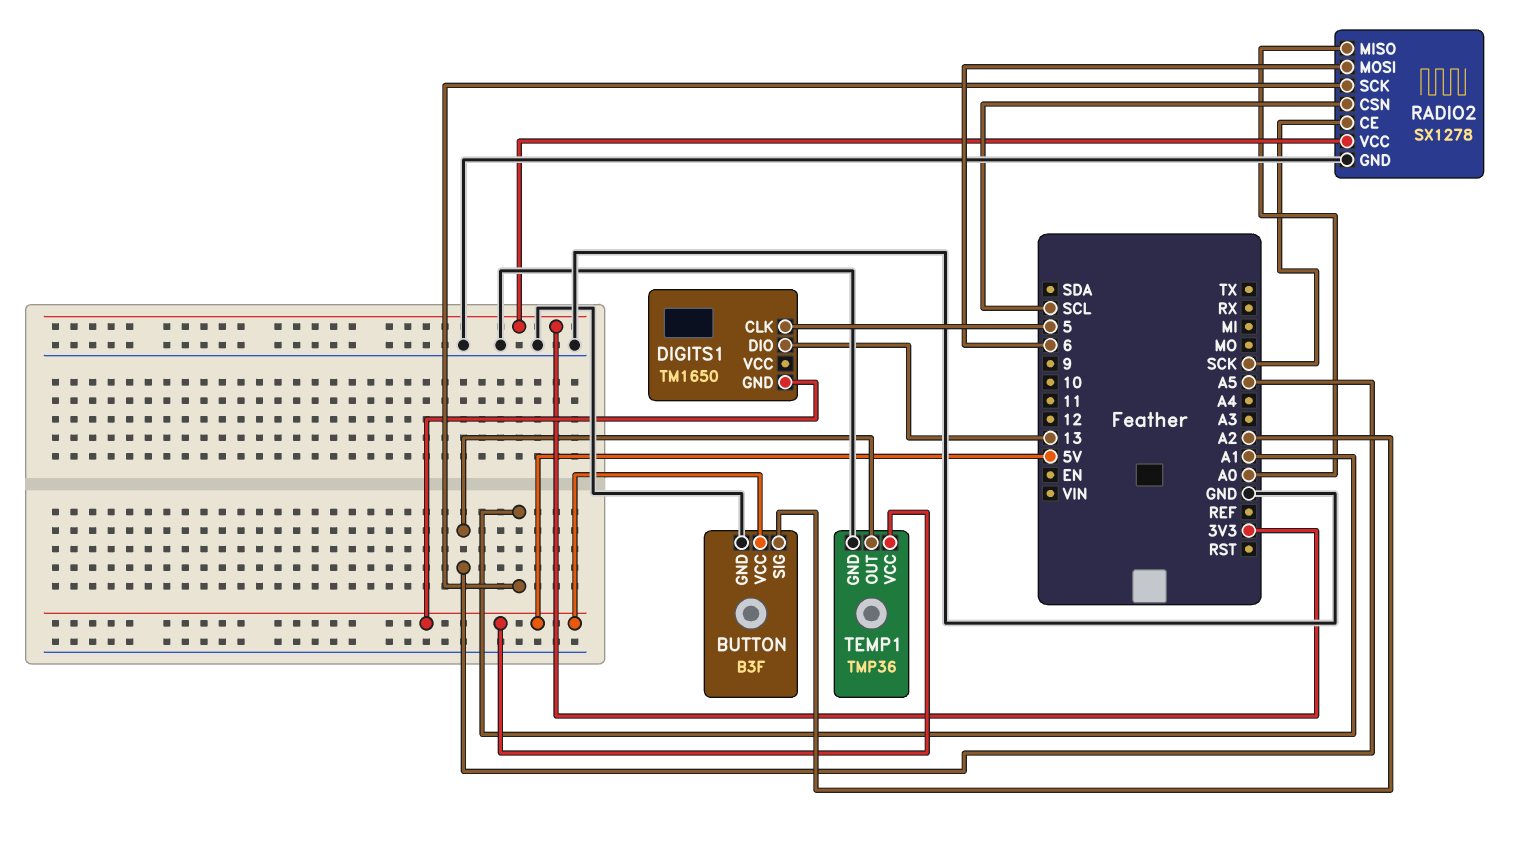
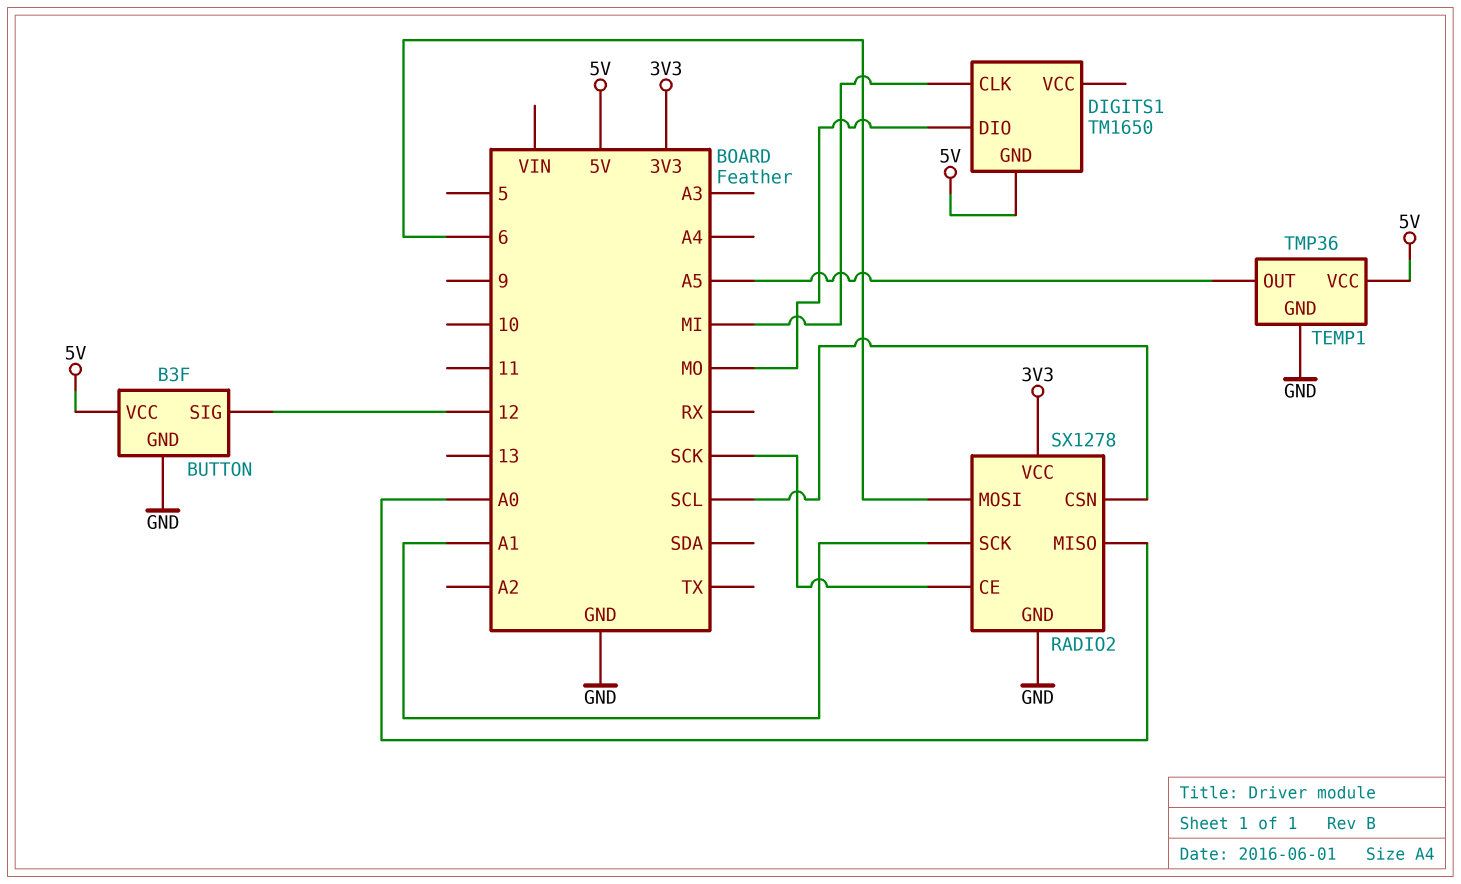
BUTTON pin SIG: A2 -> 12
DIGITS1 pin CLK: 5 -> MI
DIGITS1 pin DIO: 13 -> MO

